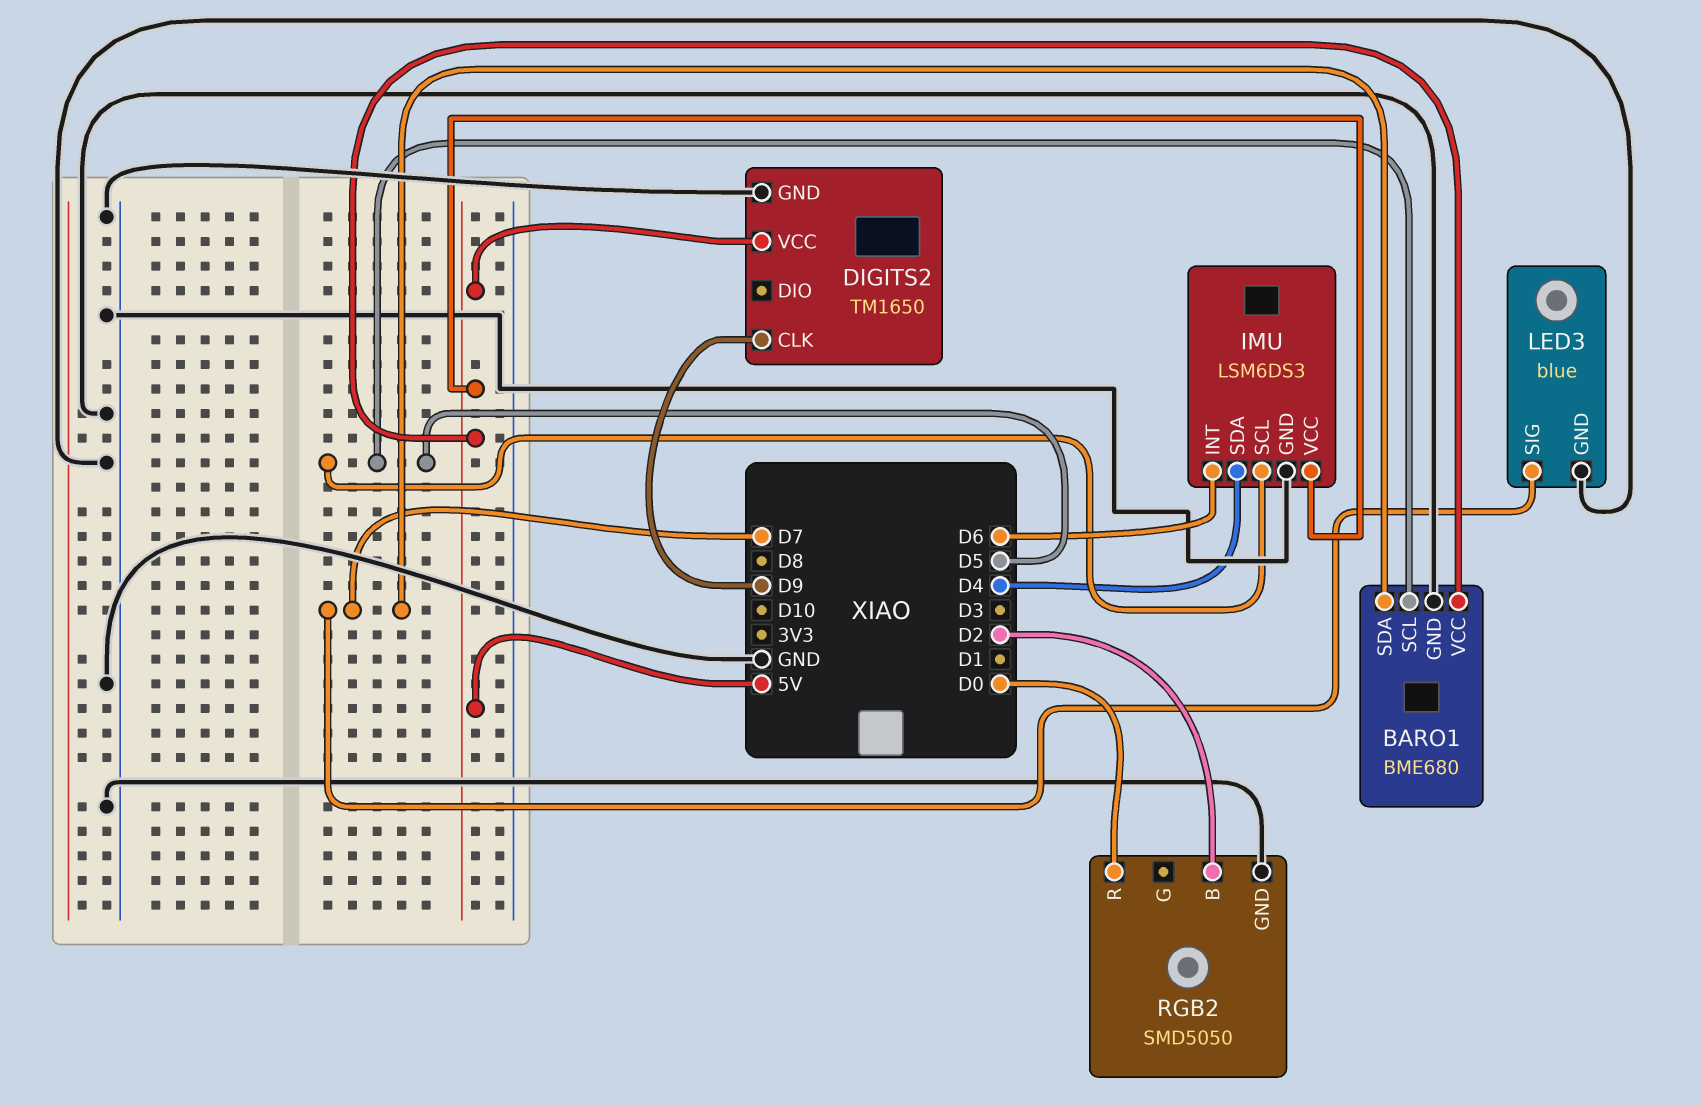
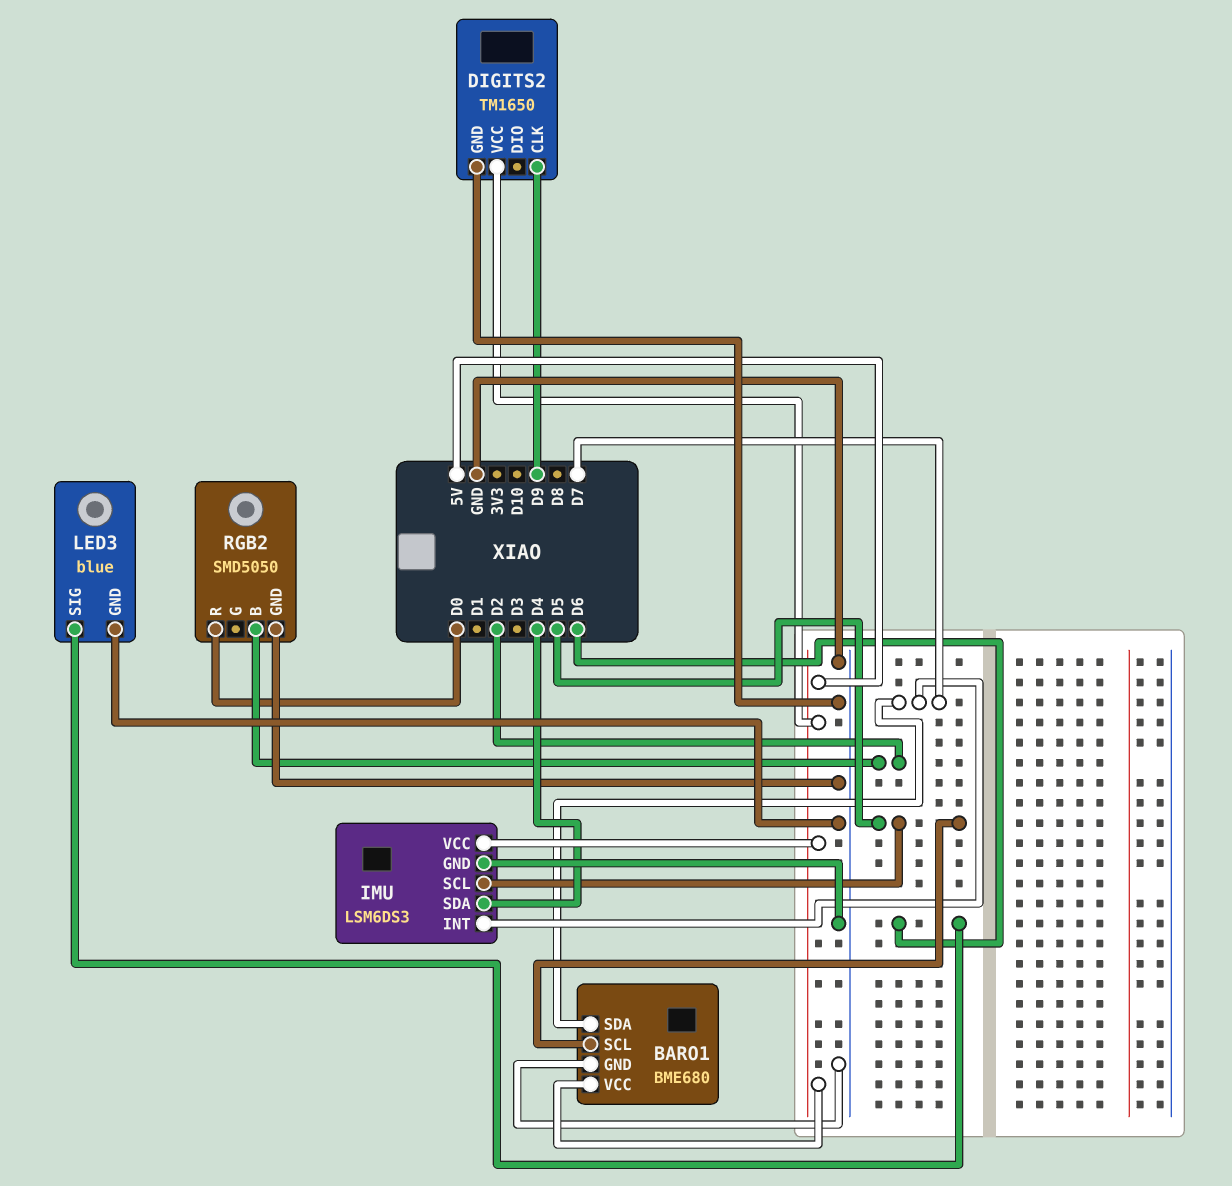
IMU pin INT: D6 -> D7
LED3 pin SIG: D7 -> D6

